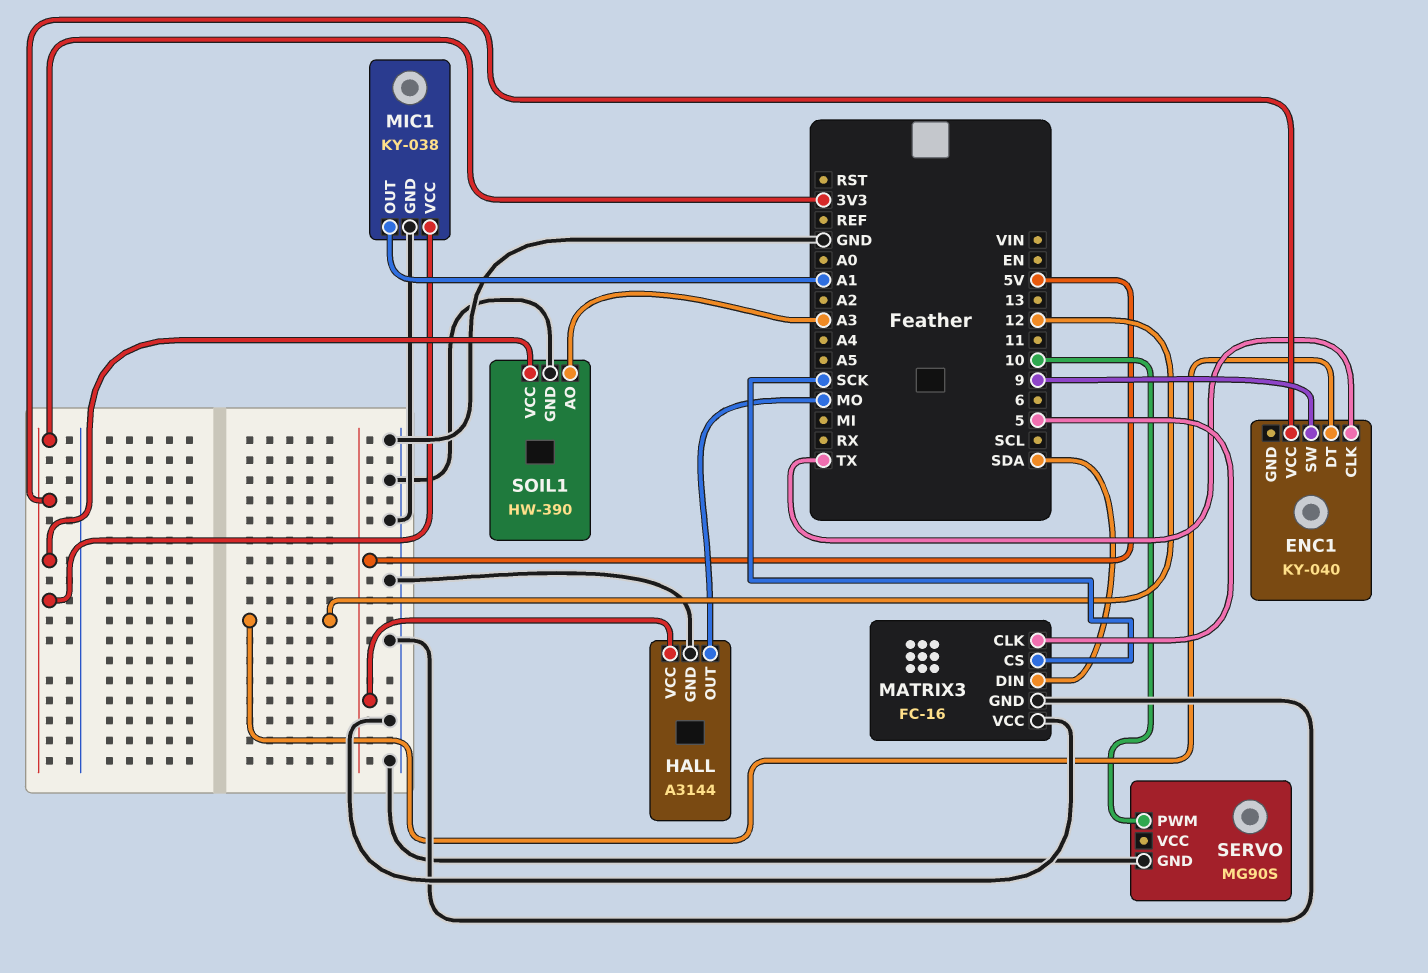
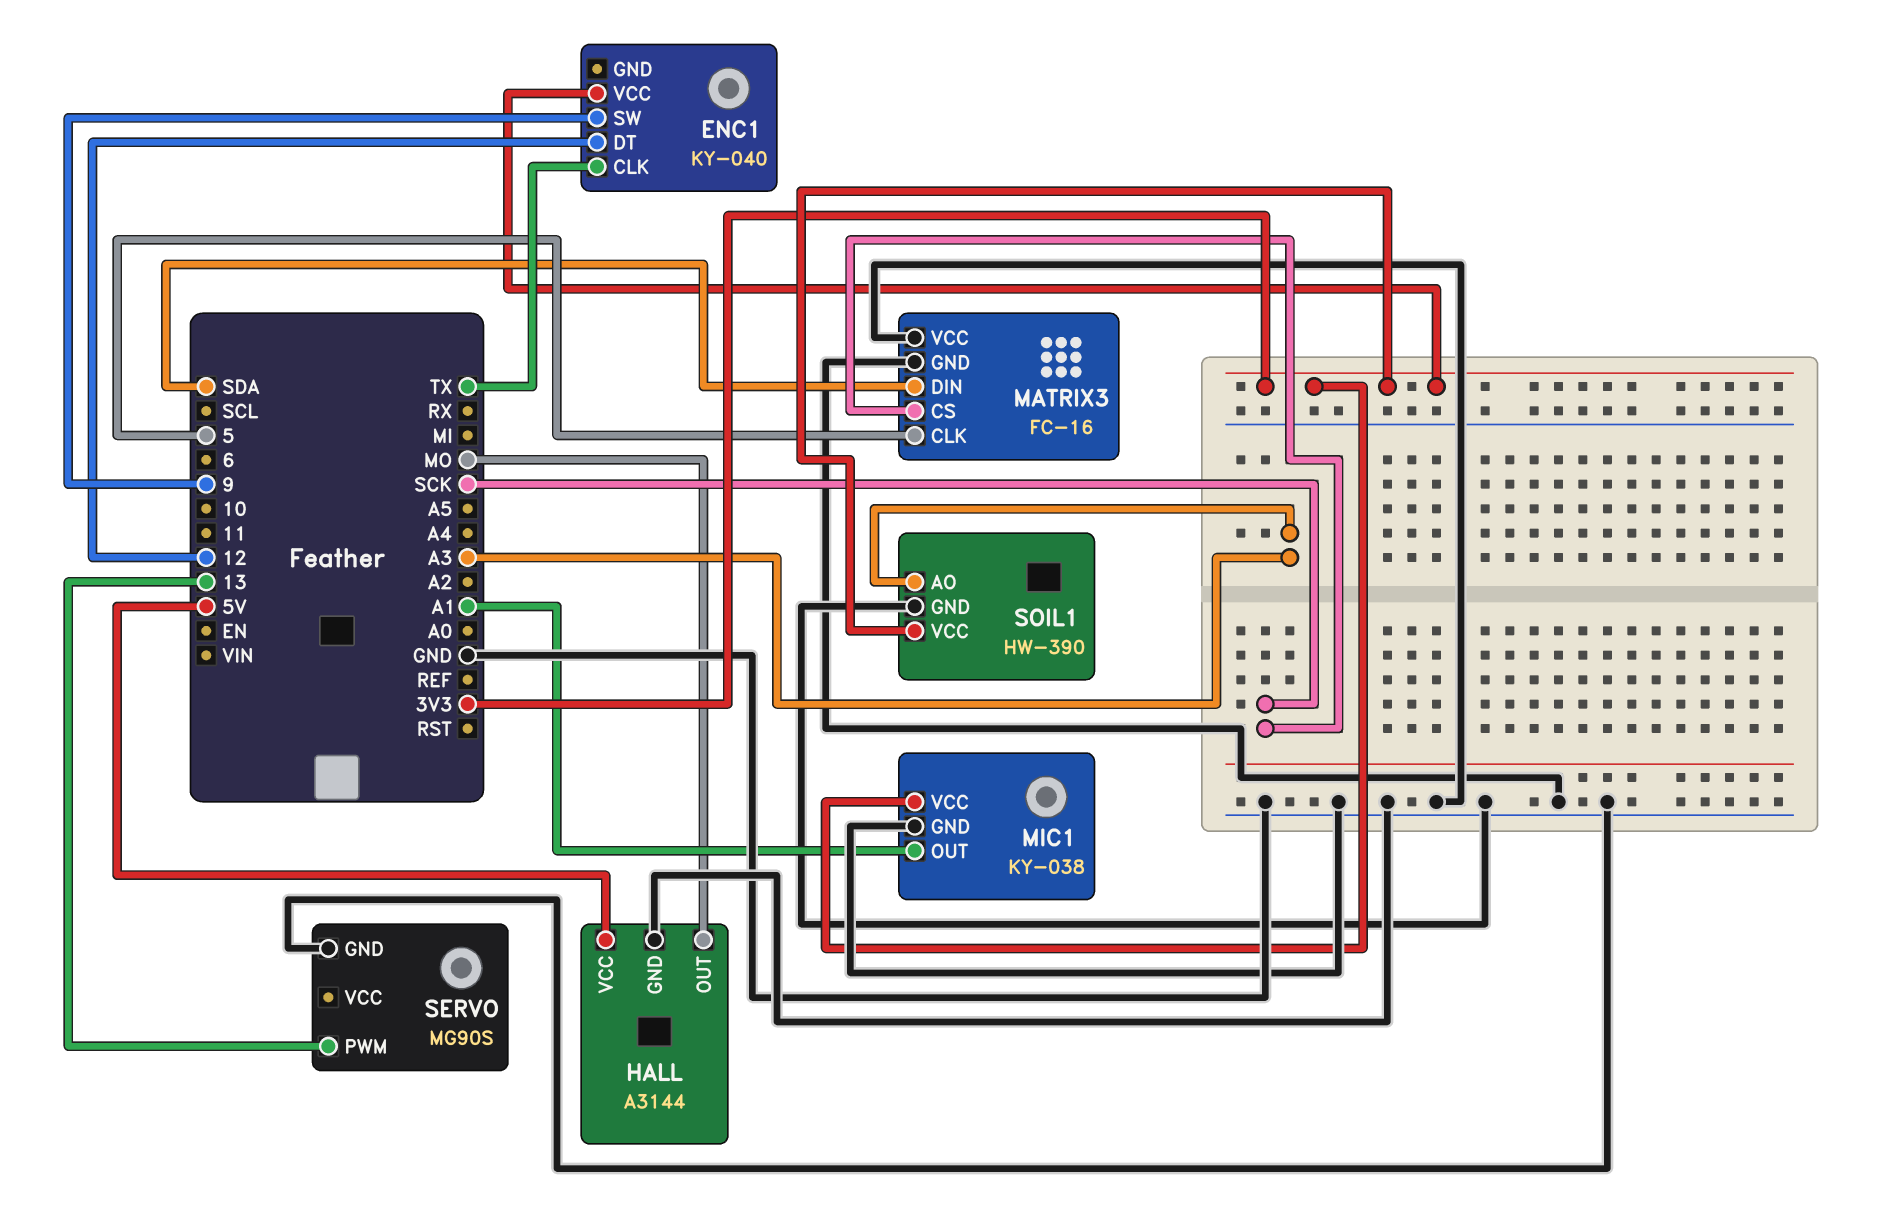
SERVO pin PWM: 10 -> 13

